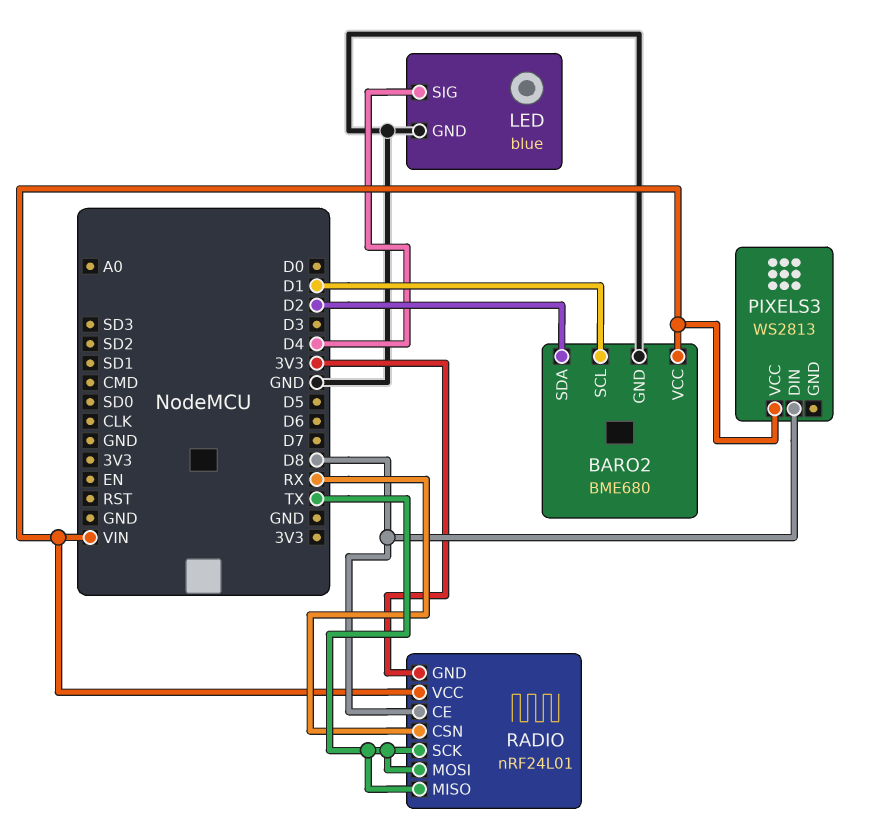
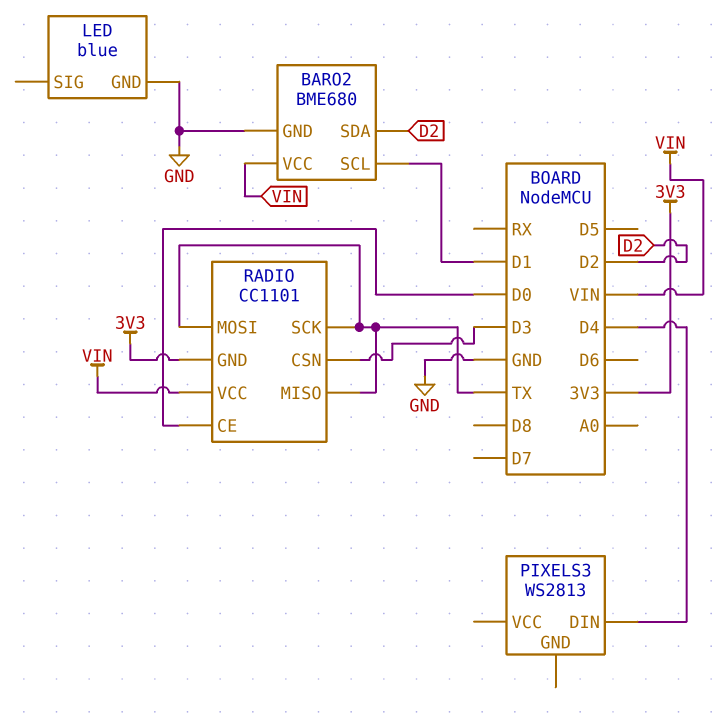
LED pin SIG: D4 -> none
PIXELS3 pin DIN: D8 -> D4
PIXELS3 pin VCC: VIN -> none
RADIO: nRF24L01 -> CC1101
RADIO pin CE: D8 -> D0
RADIO pin CSN: RX -> D3

